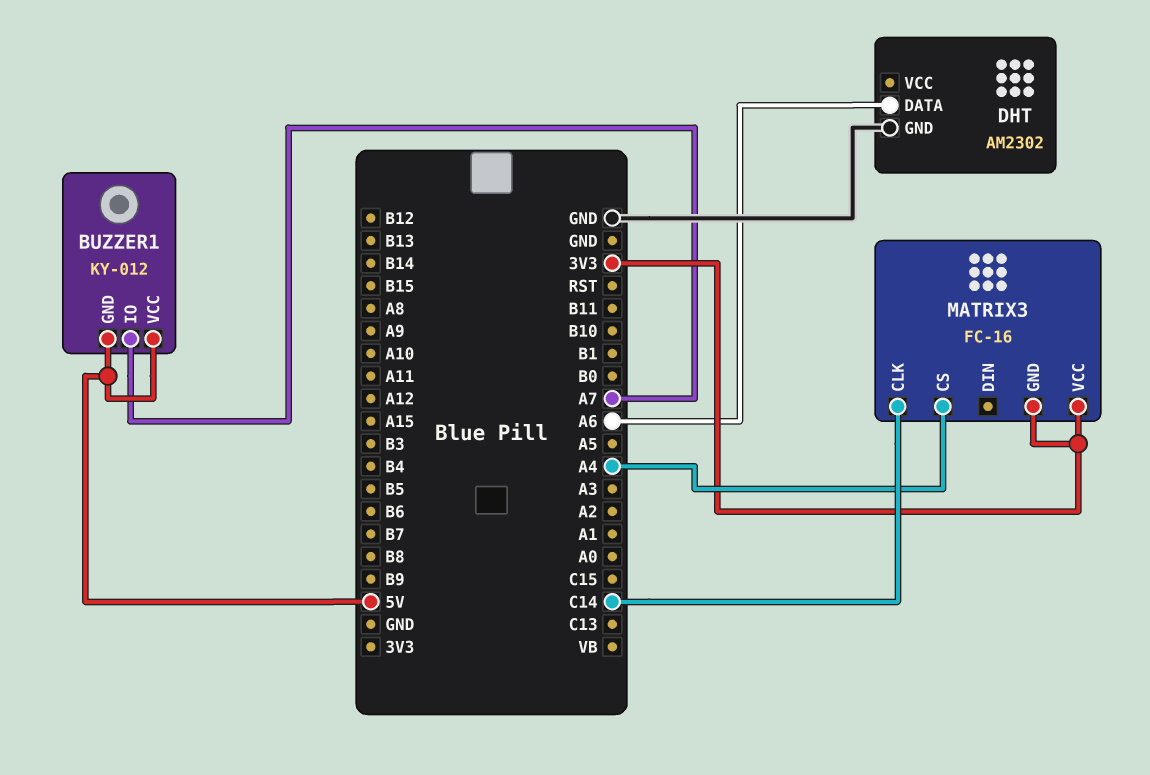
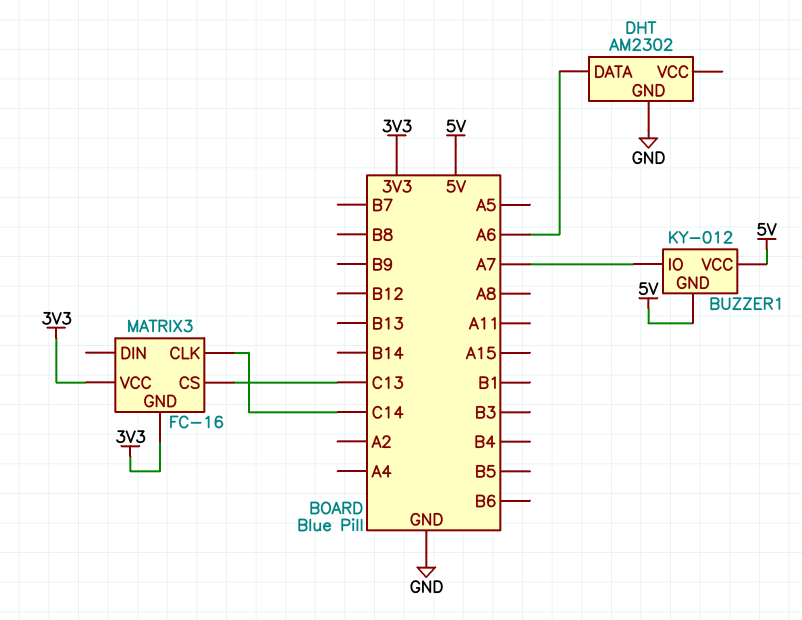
MATRIX3 pin CS: A4 -> C13

